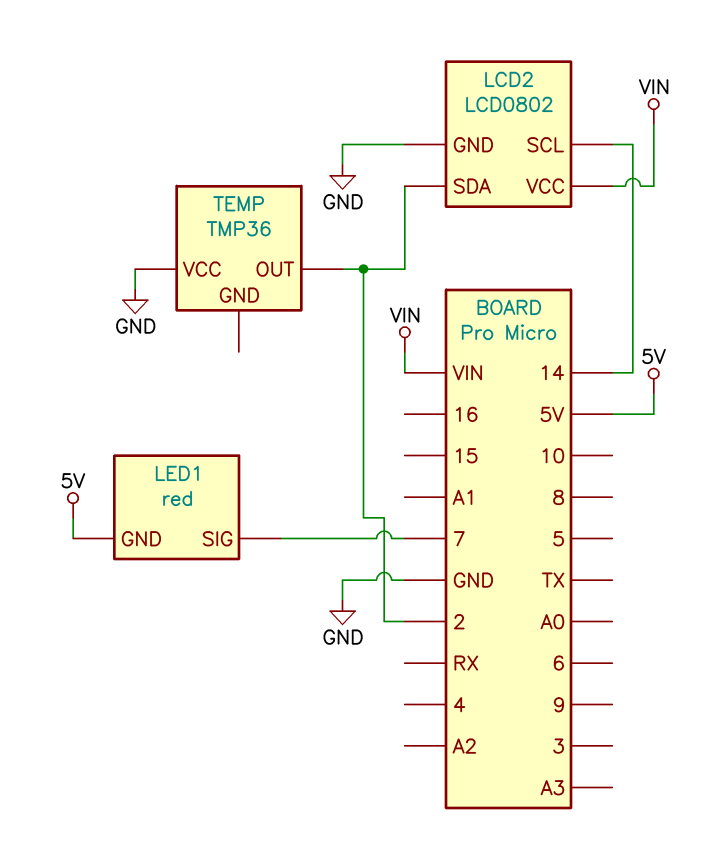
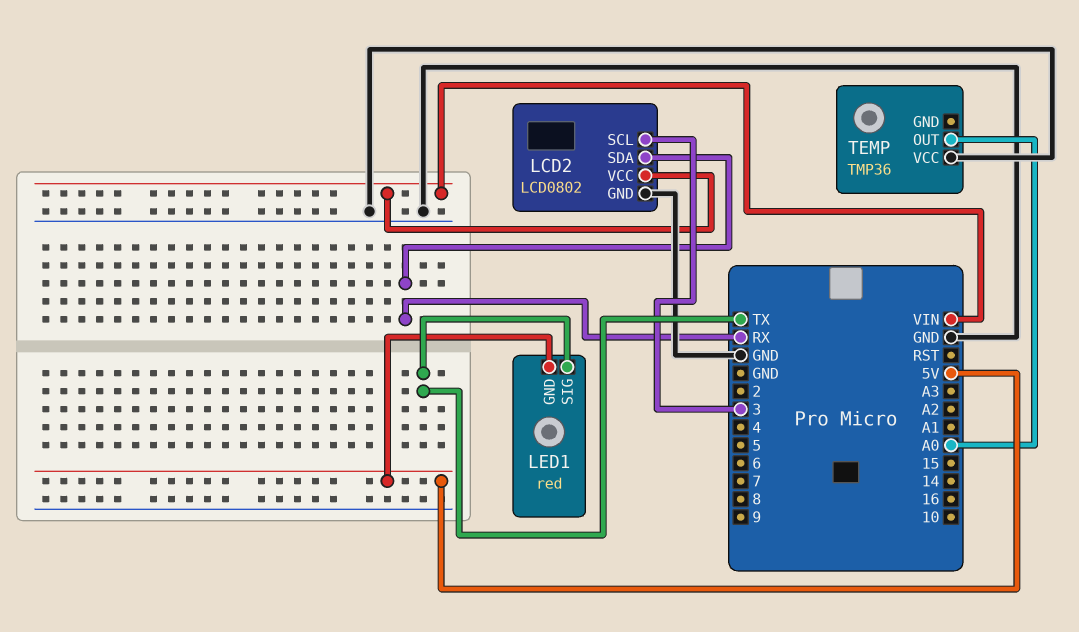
LCD2 pin SCL: 14 -> 3
LCD2 pin SDA: 2 -> RX
LED1 pin SIG: 7 -> TX
TEMP pin OUT: 2 -> A0

